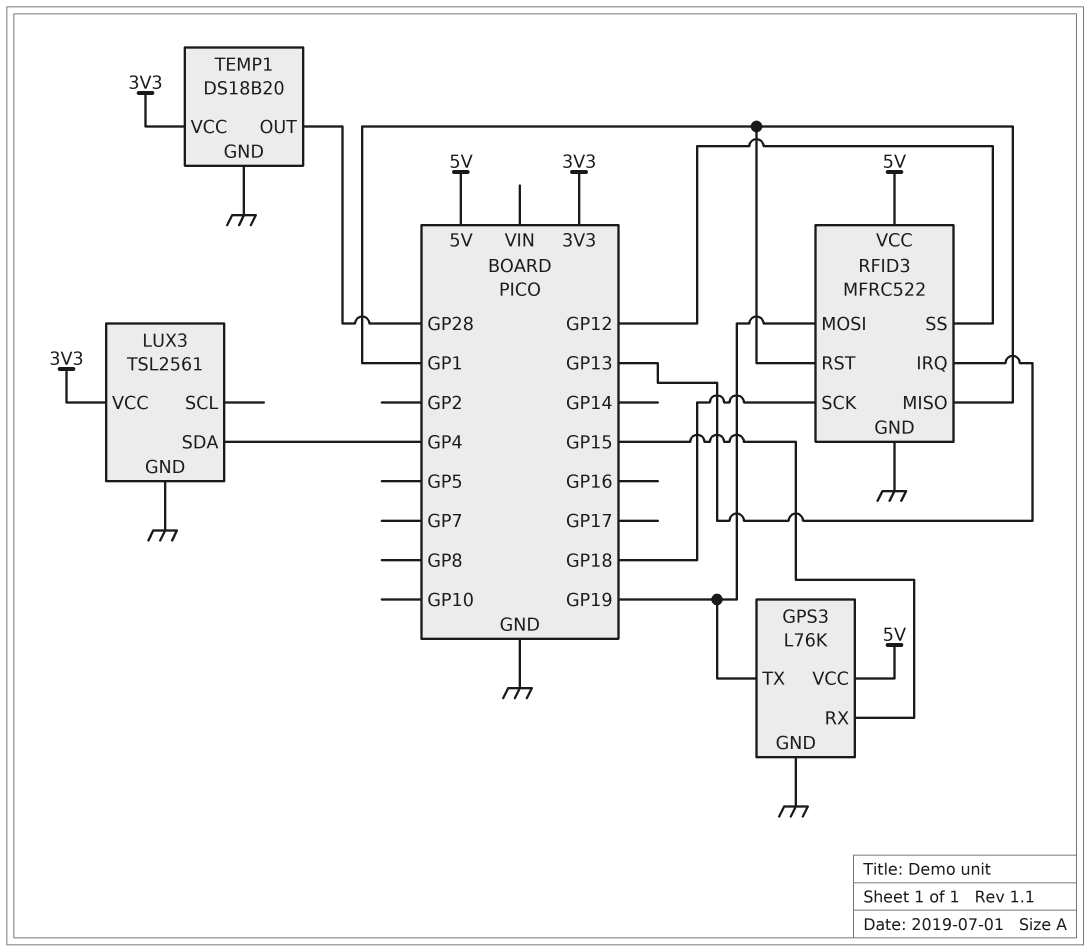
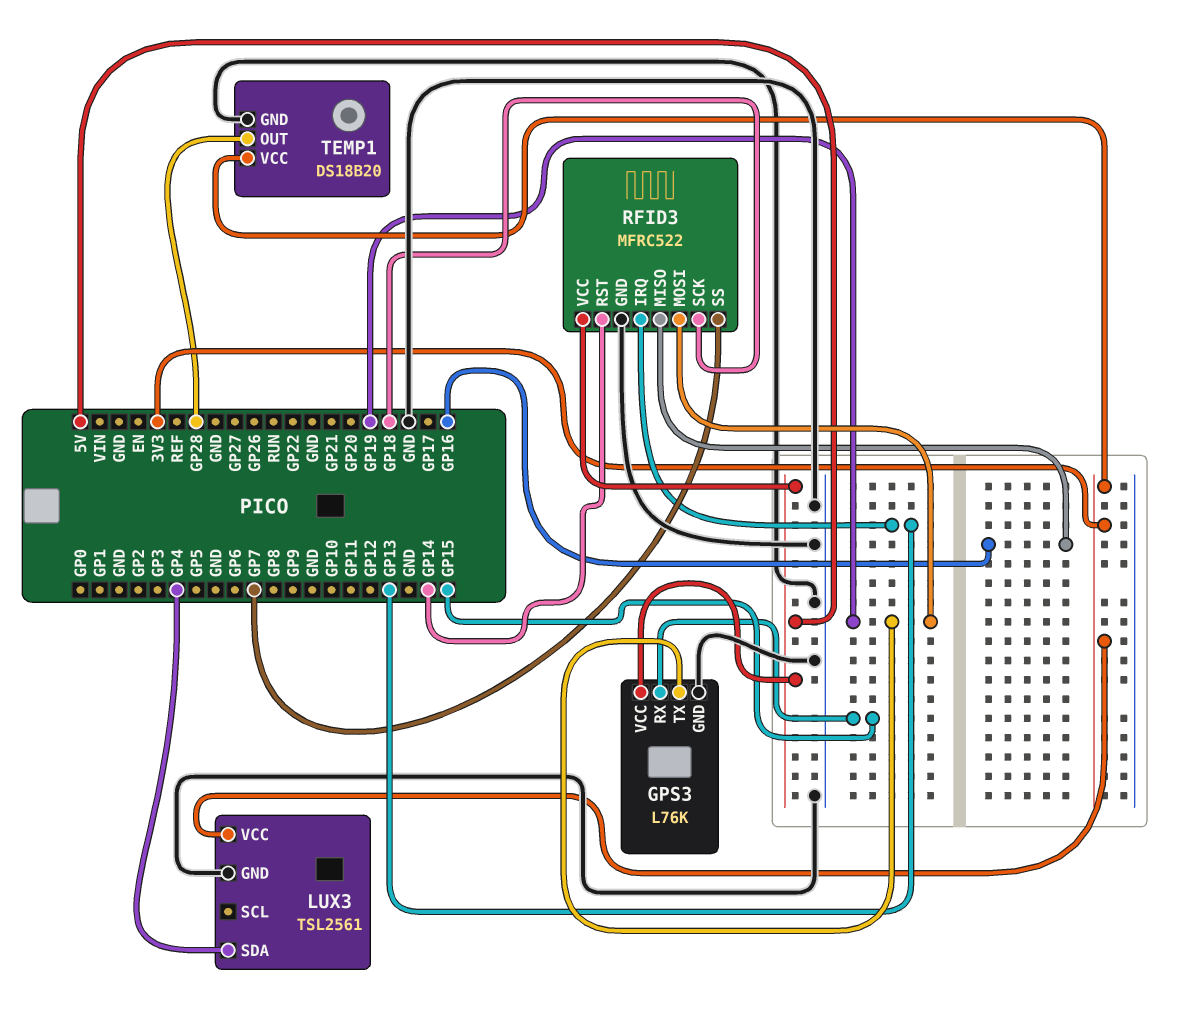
RFID3 pin MISO: GP1 -> GP16
RFID3 pin RST: GP1 -> GP14
RFID3 pin SS: GP12 -> GP7

